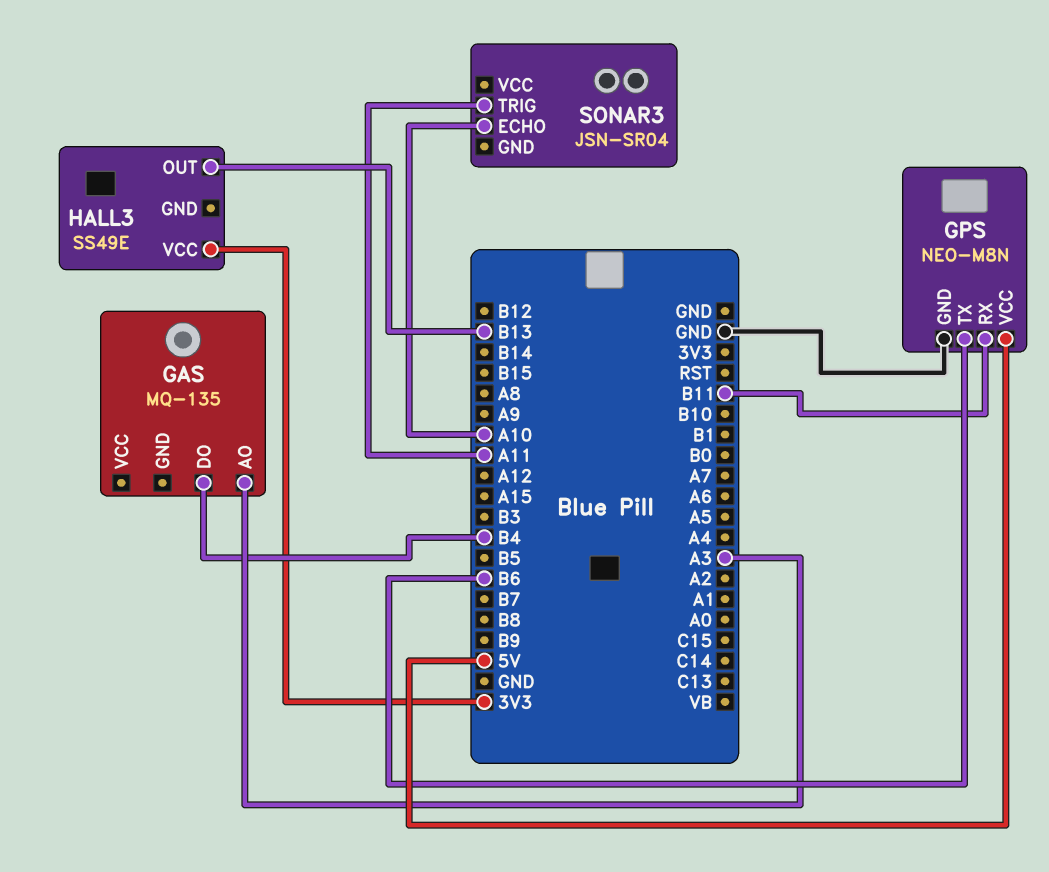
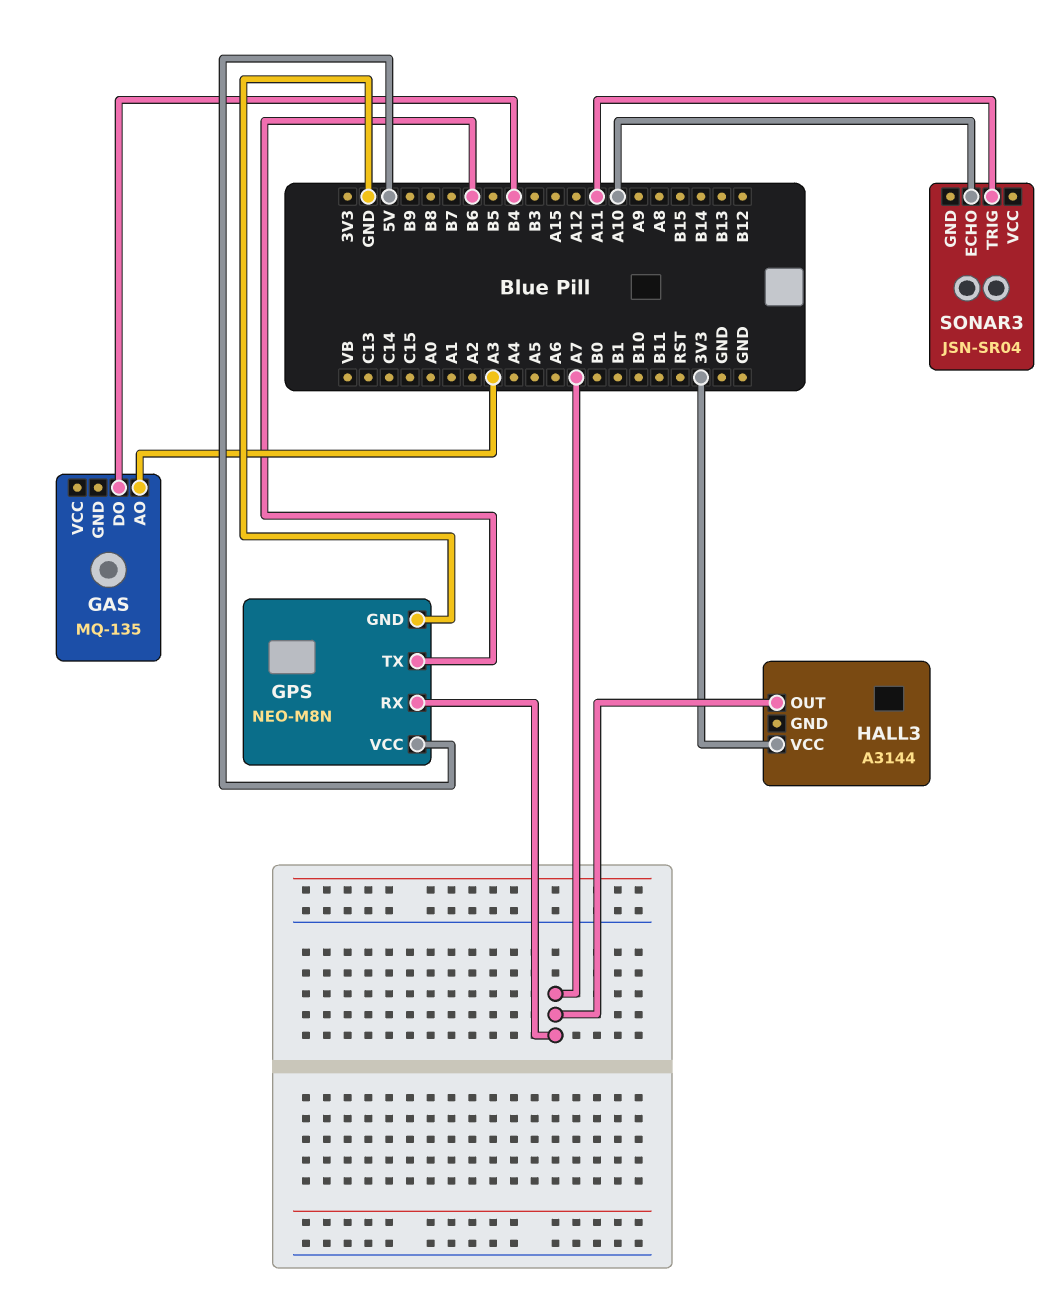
GPS pin RX: B11 -> A7
HALL3: SS49E -> A3144
HALL3 pin OUT: B13 -> A7

